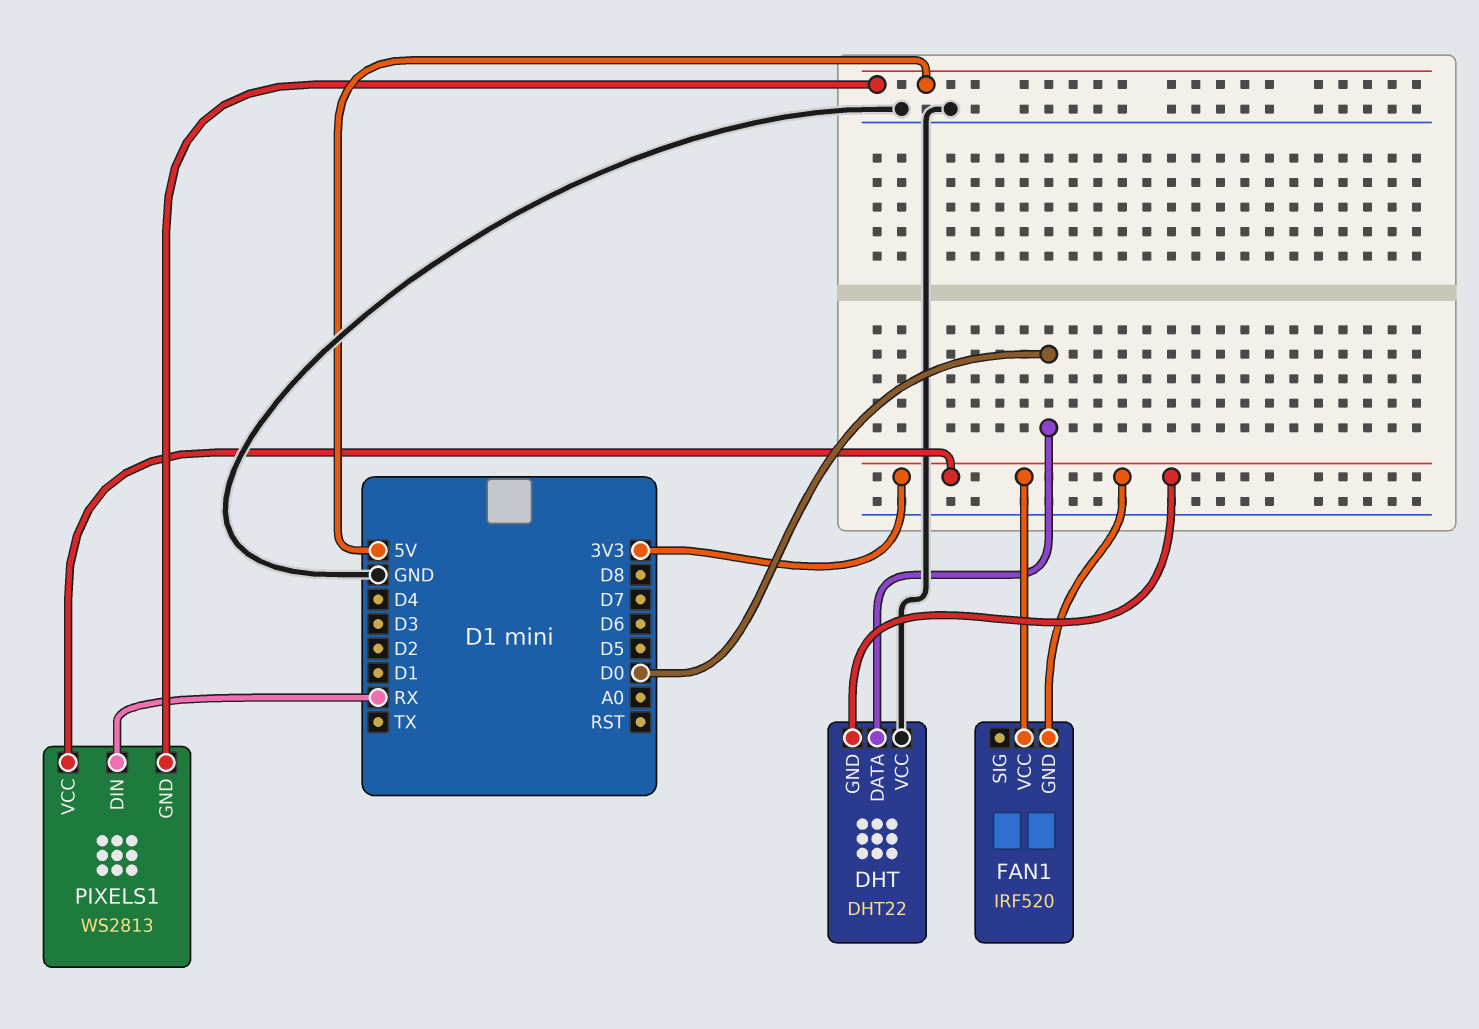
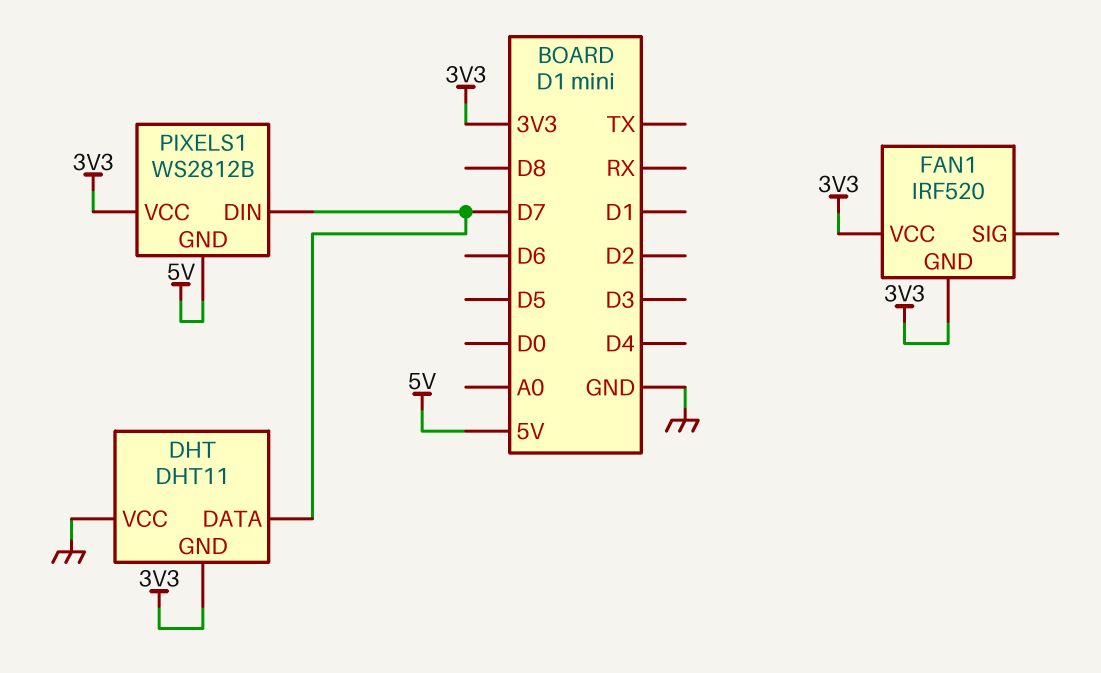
DHT: DHT22 -> DHT11
DHT pin DATA: D0 -> D7
PIXELS1: WS2813 -> WS2812B
PIXELS1 pin DIN: RX -> D7

